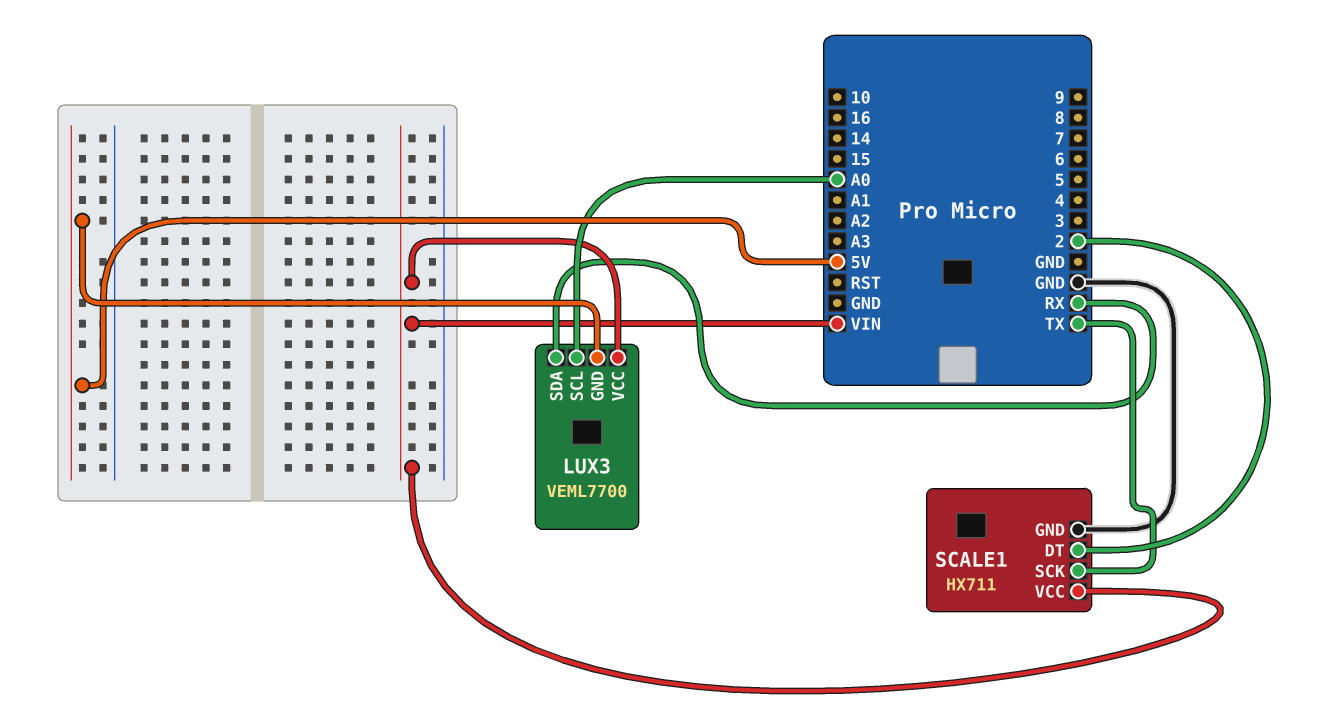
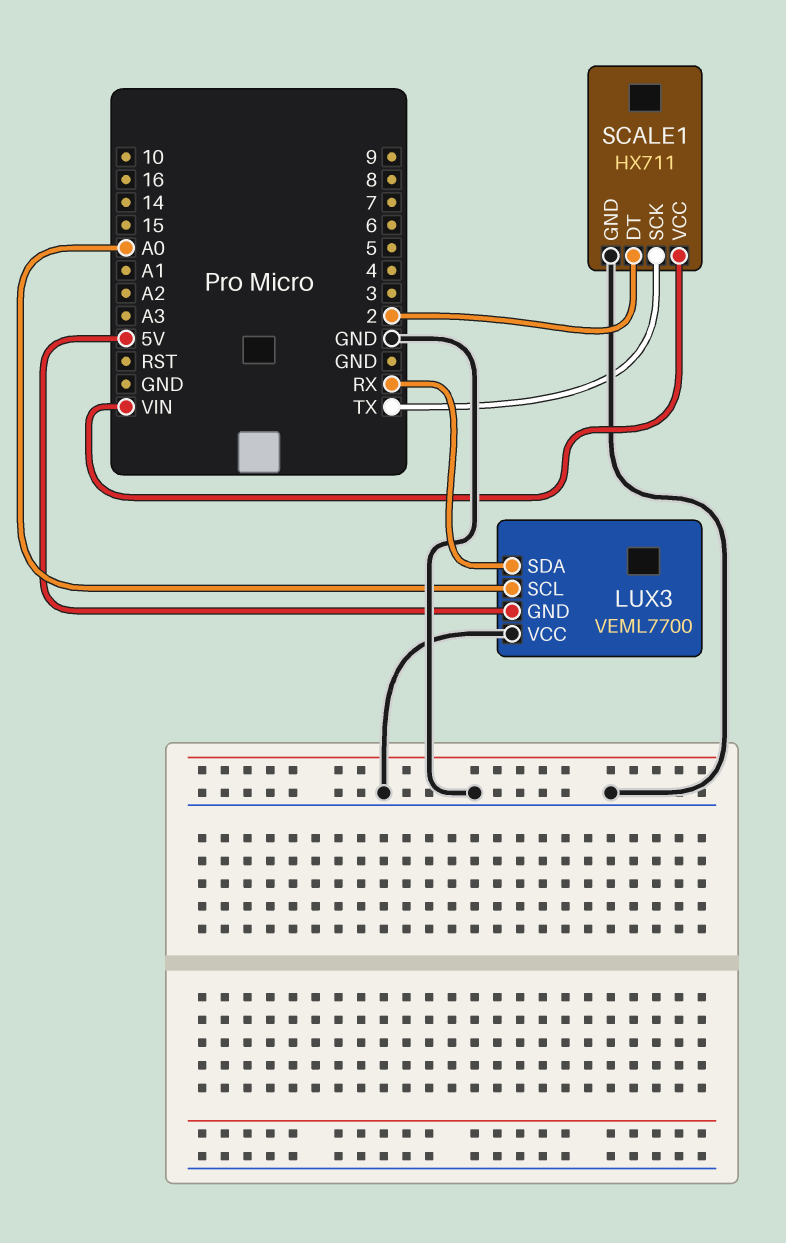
LUX3 pin VCC: VIN -> GND

